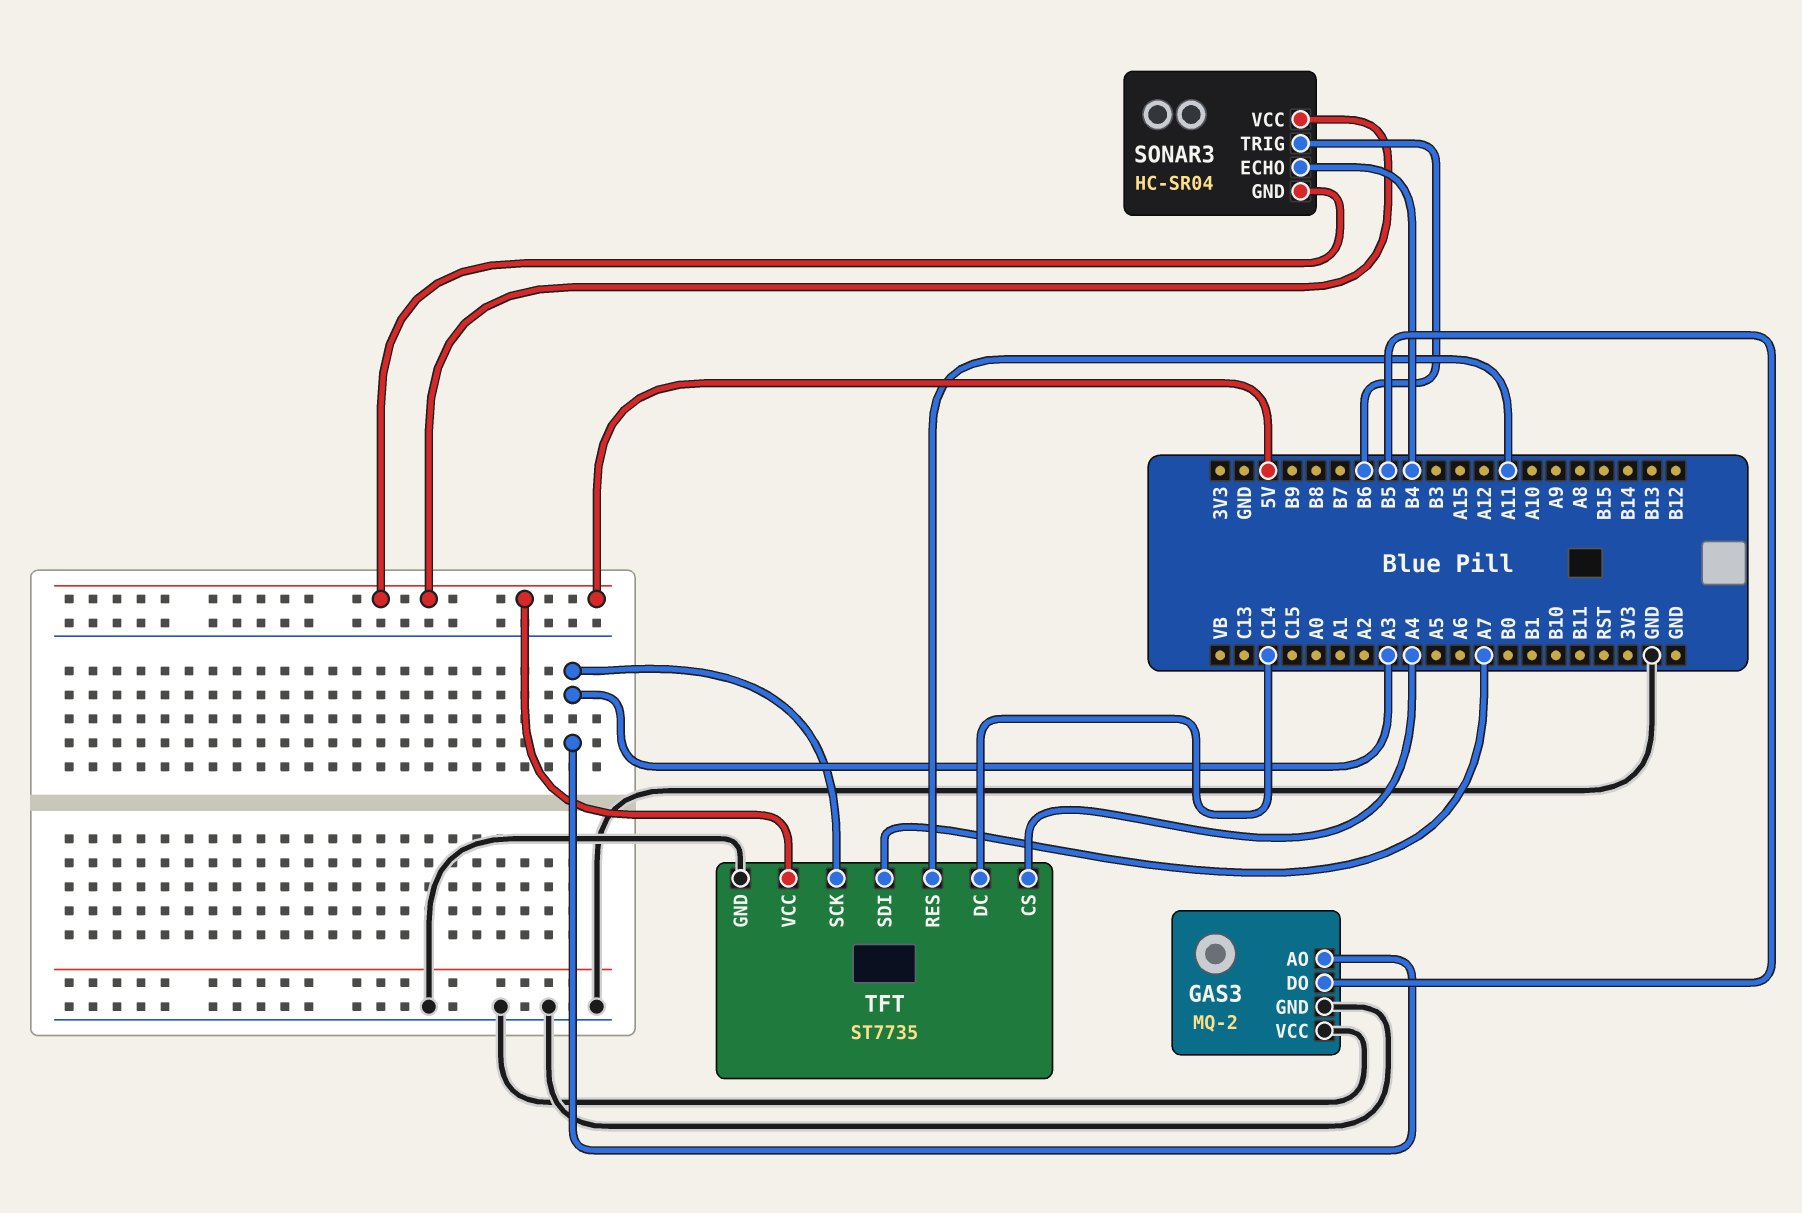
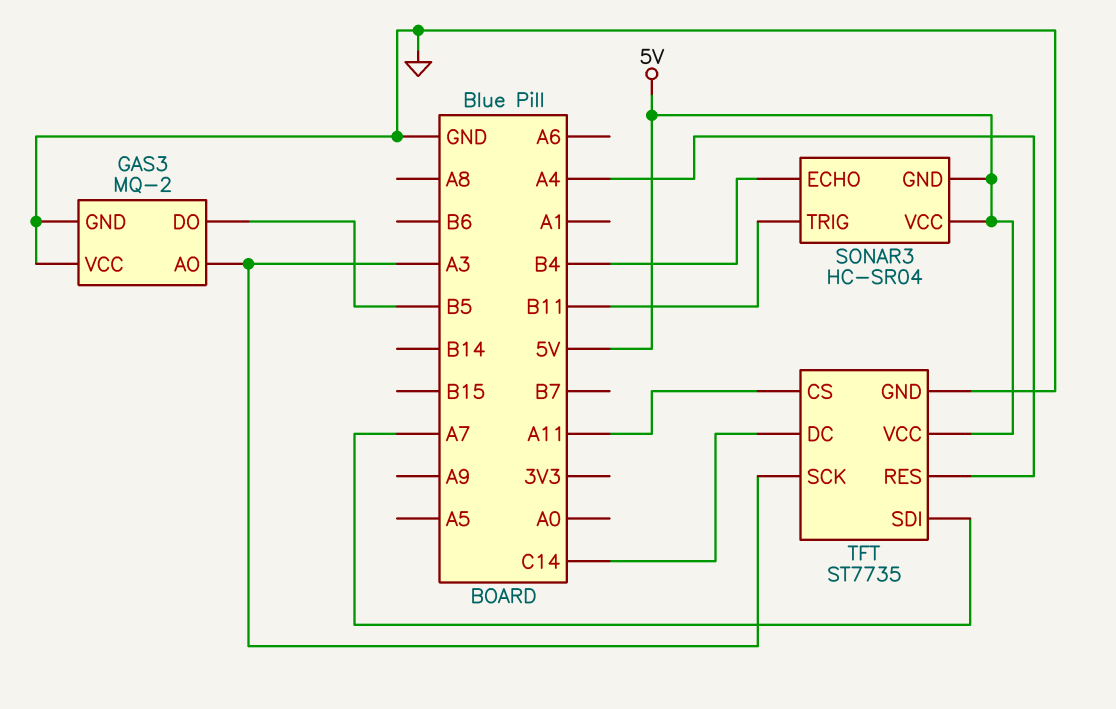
SONAR3 pin TRIG: B6 -> B11
TFT pin CS: A4 -> A11
TFT pin RES: A11 -> A4

